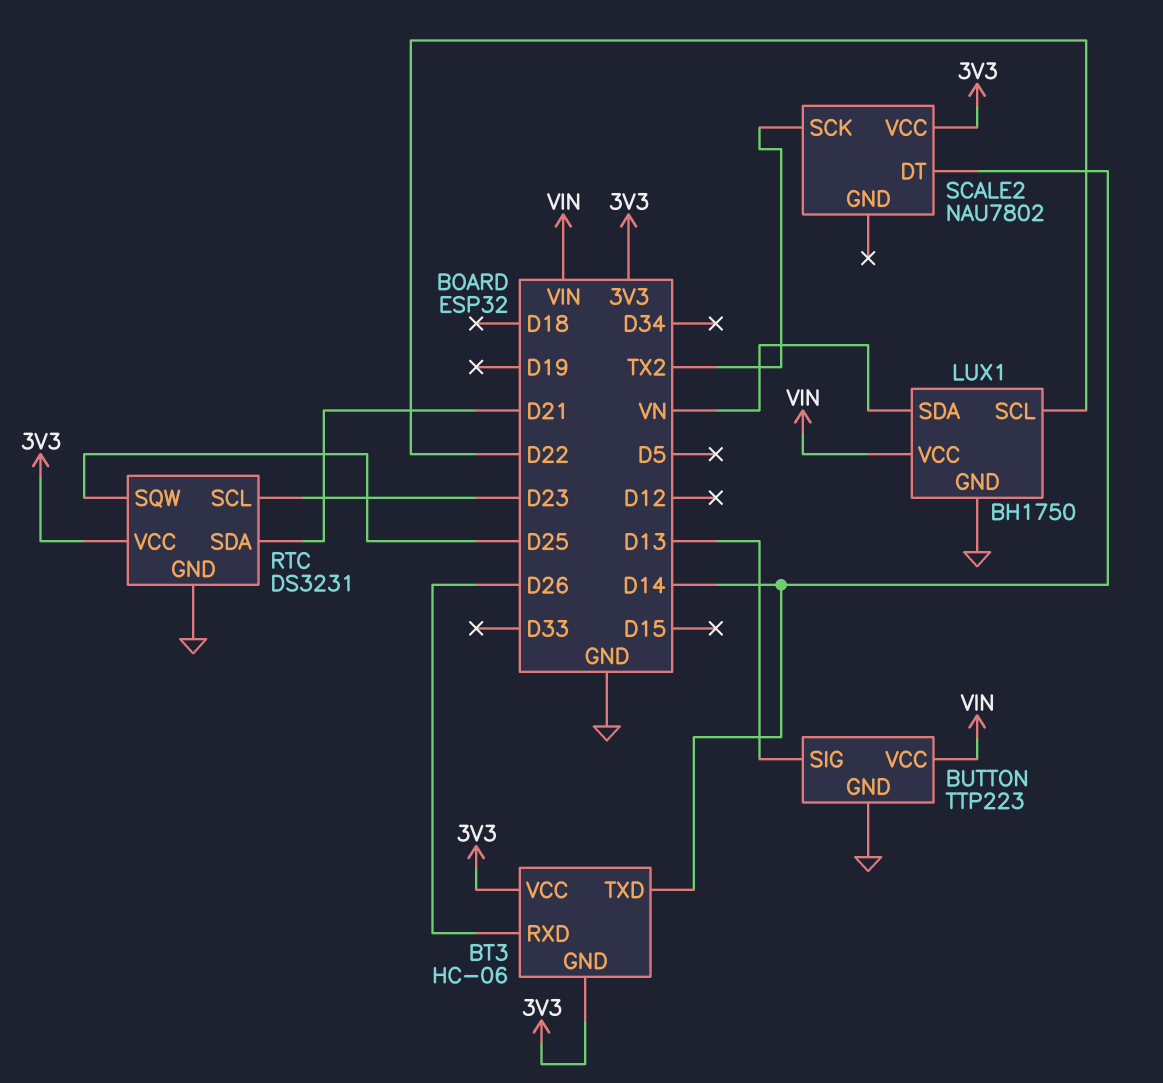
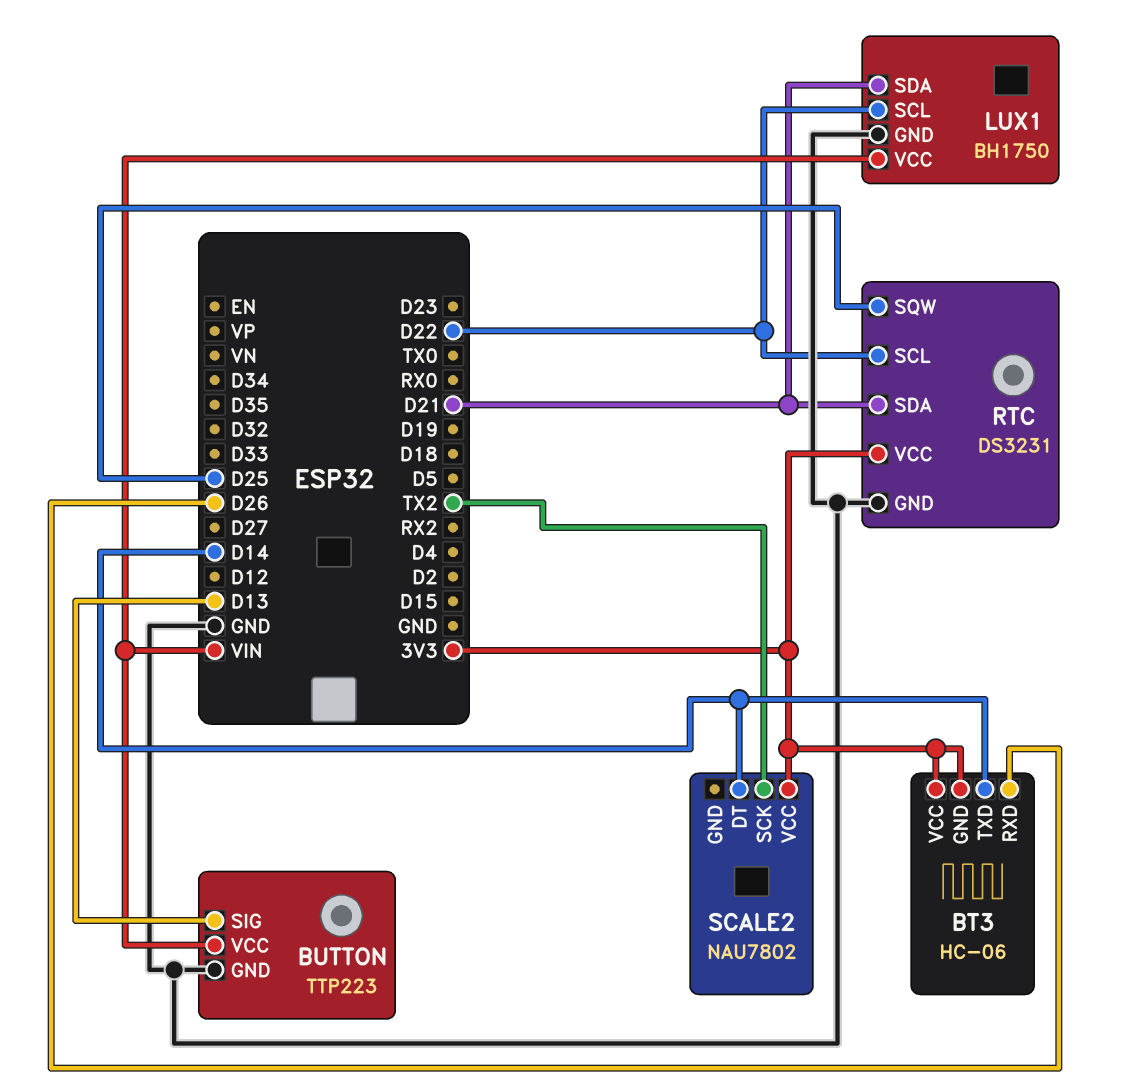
LUX1 pin SDA: VN -> D21
RTC pin SCL: D23 -> D22

